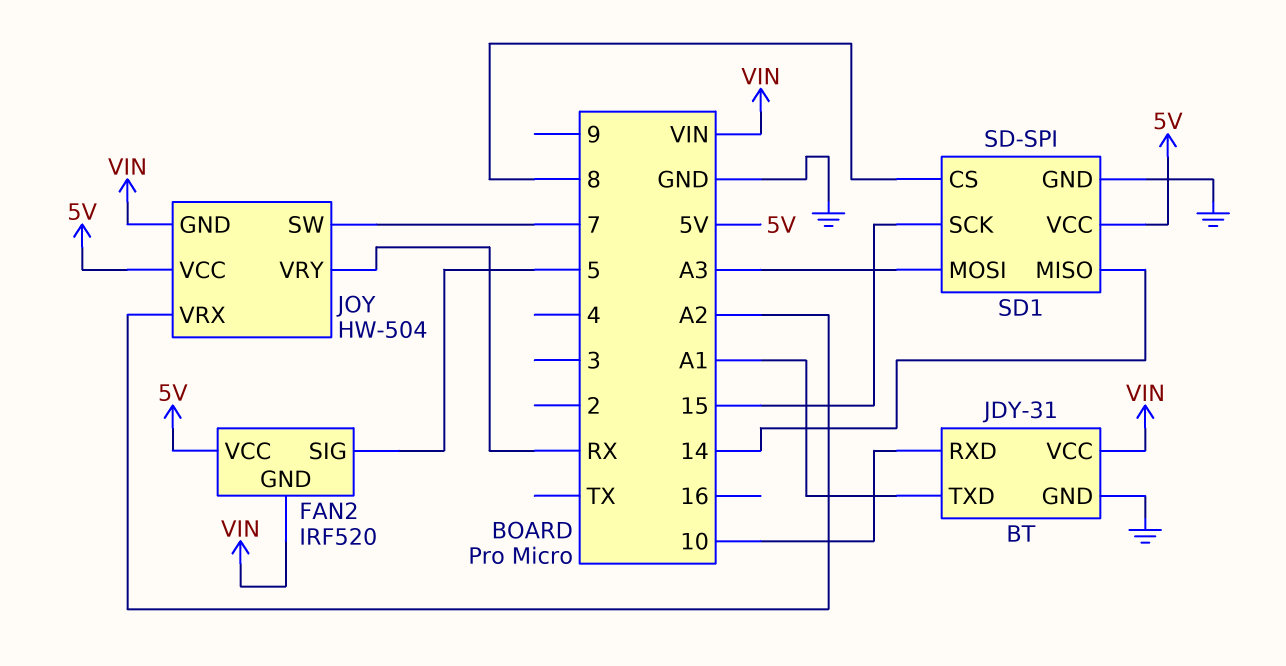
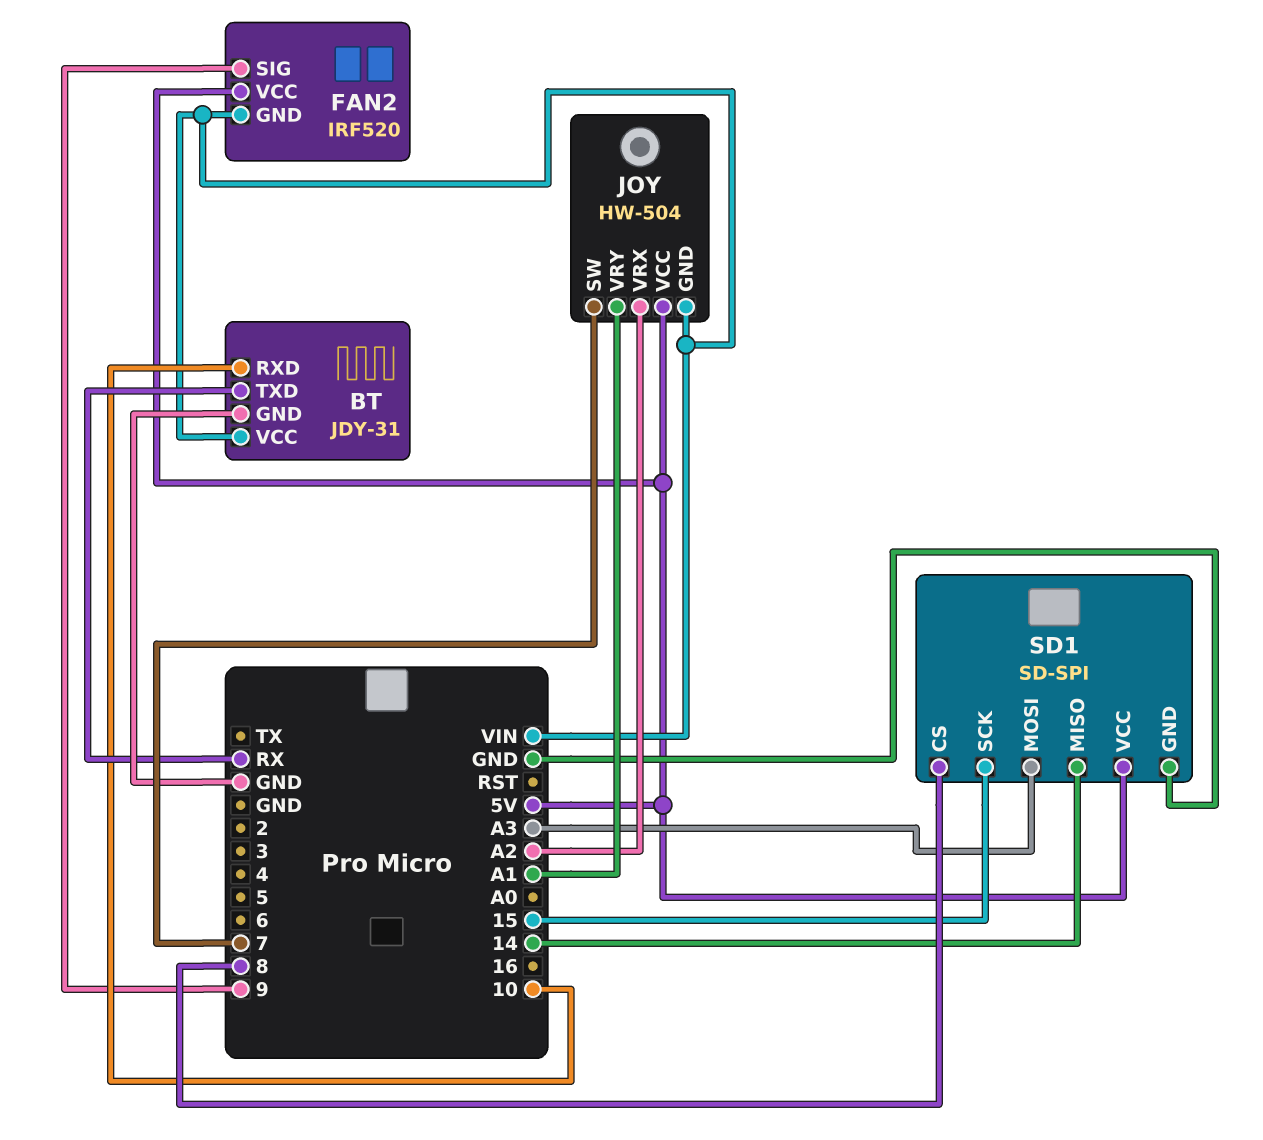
BT pin TXD: A1 -> RX
FAN2 pin SIG: 5 -> 9
JOY pin VRY: RX -> A1

